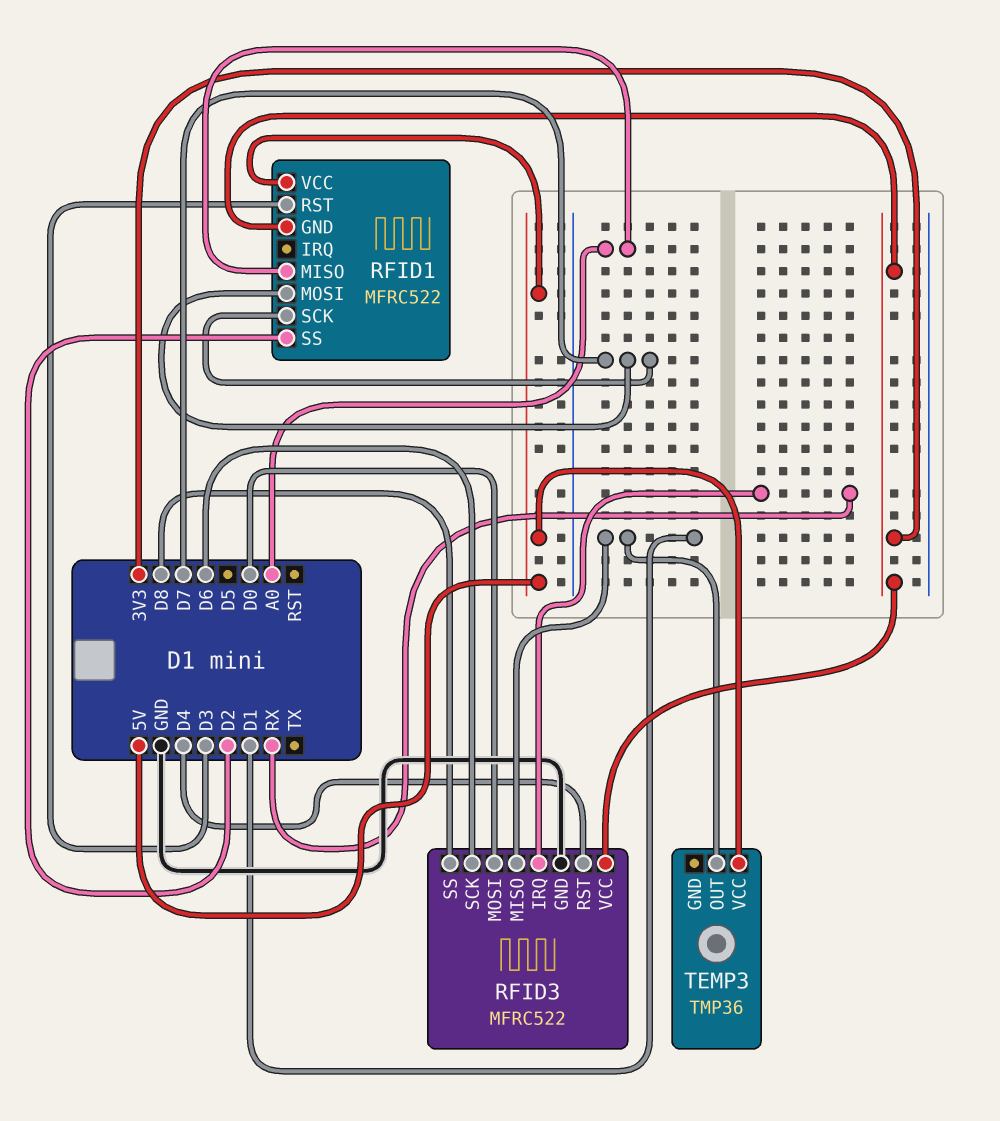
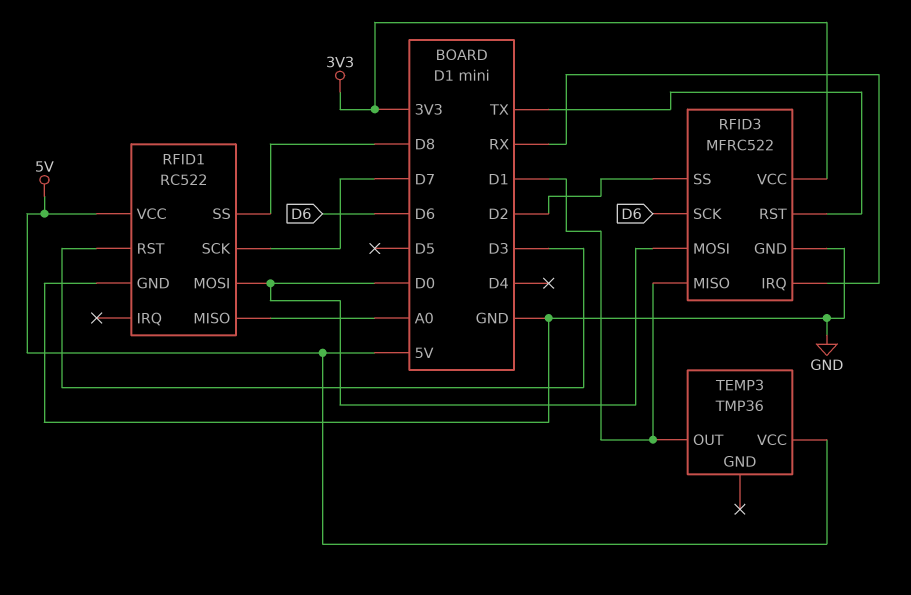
RFID1: MFRC522 -> RC522
RFID1 pin GND: 3V3 -> GND
RFID1 pin MOSI: D7 -> D0
RFID1 pin SS: D2 -> D8
RFID3 pin RST: D4 -> TX
RFID3 pin SS: D8 -> D2

